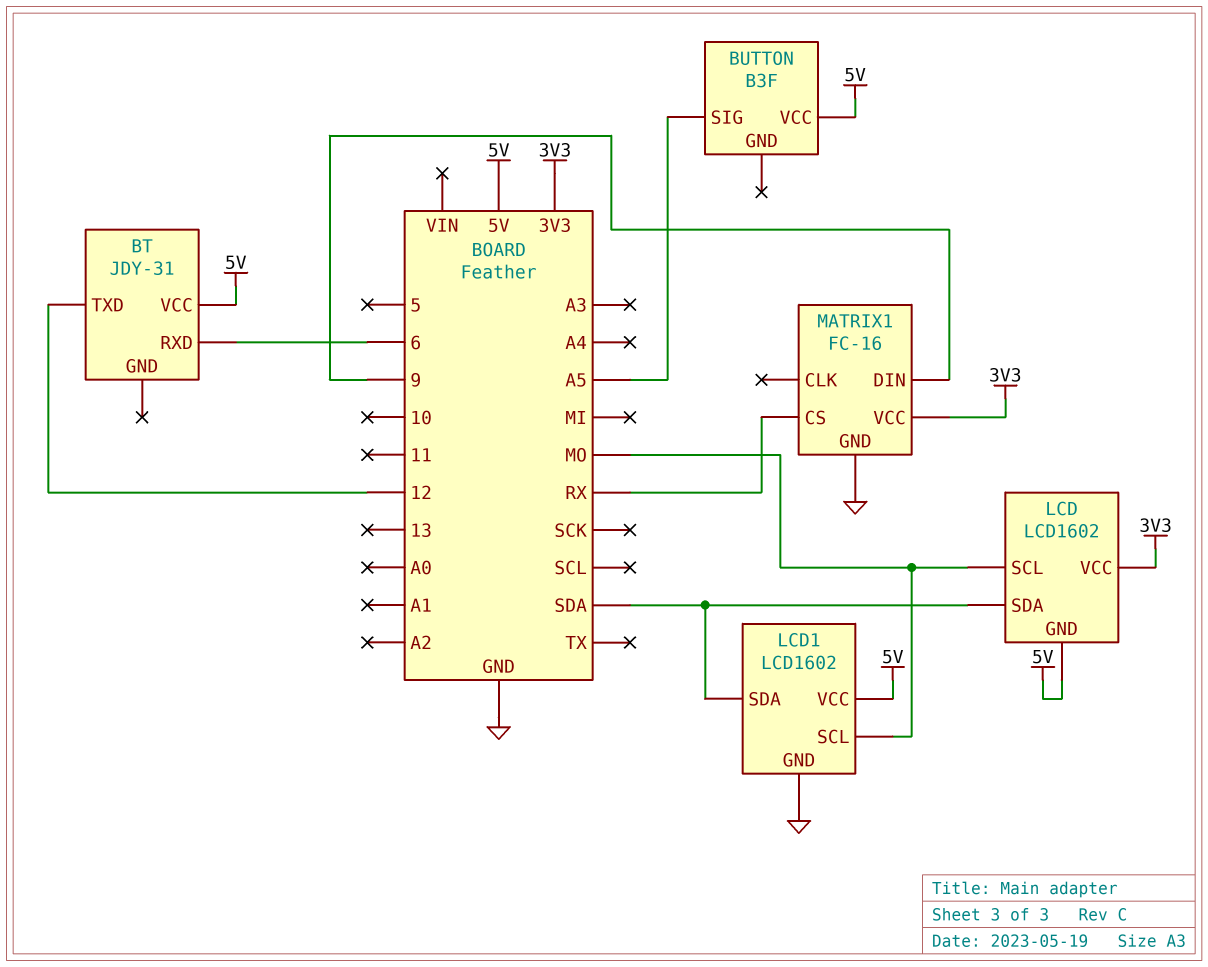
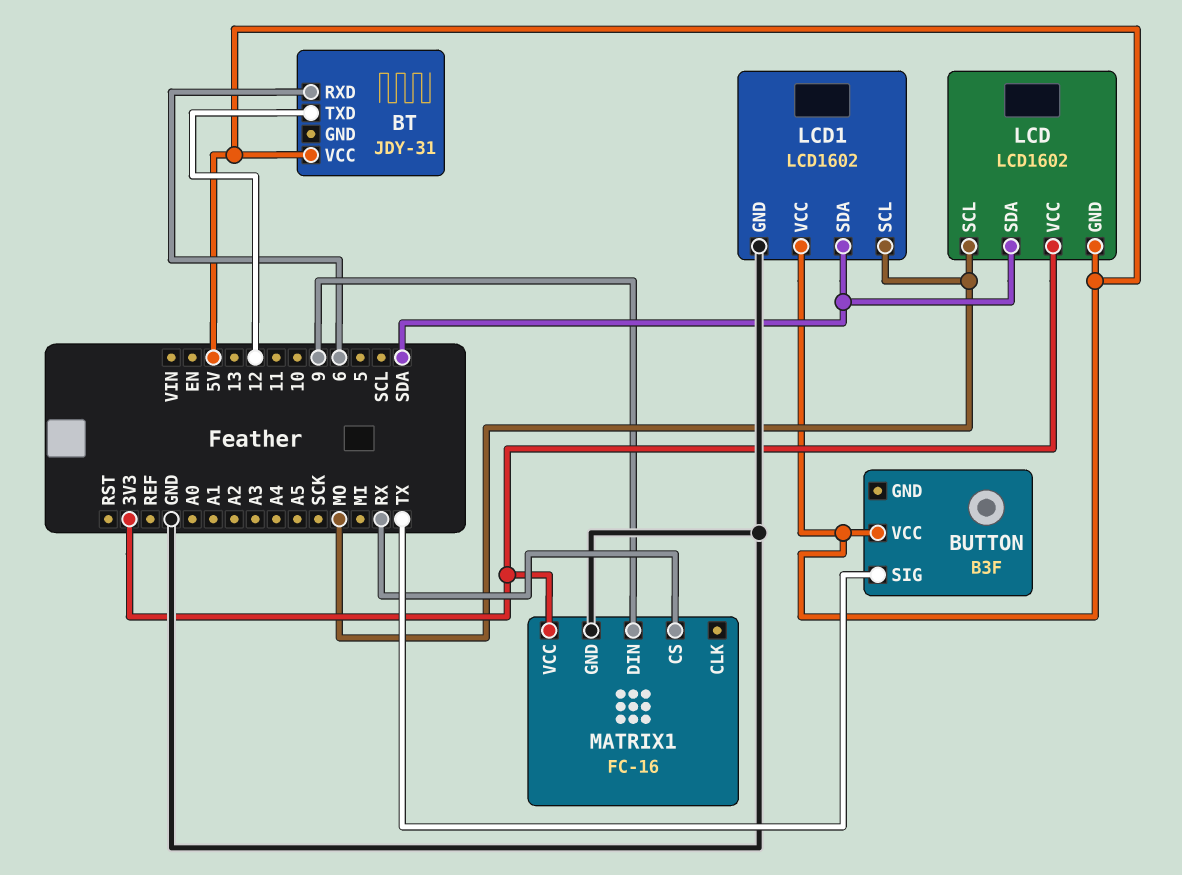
BUTTON pin SIG: A5 -> TX

